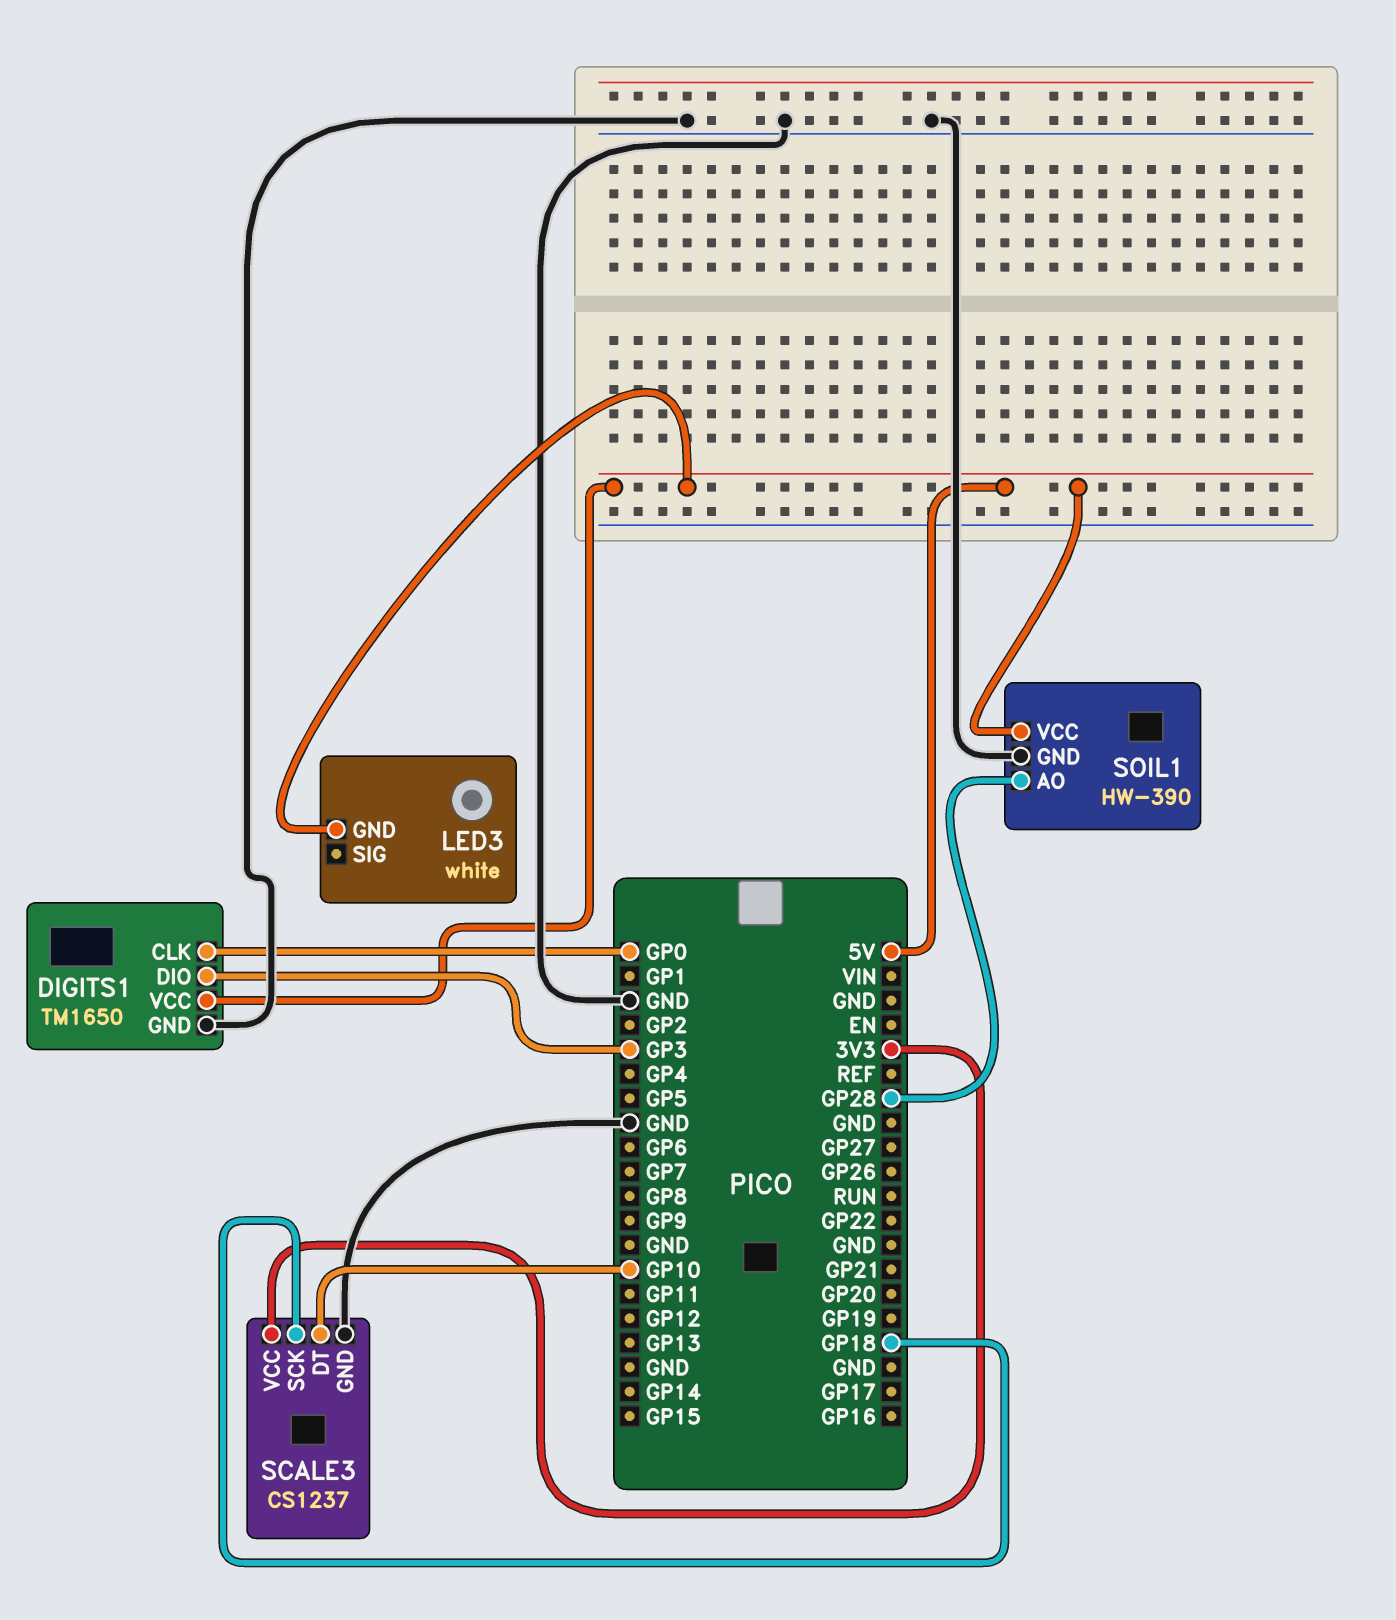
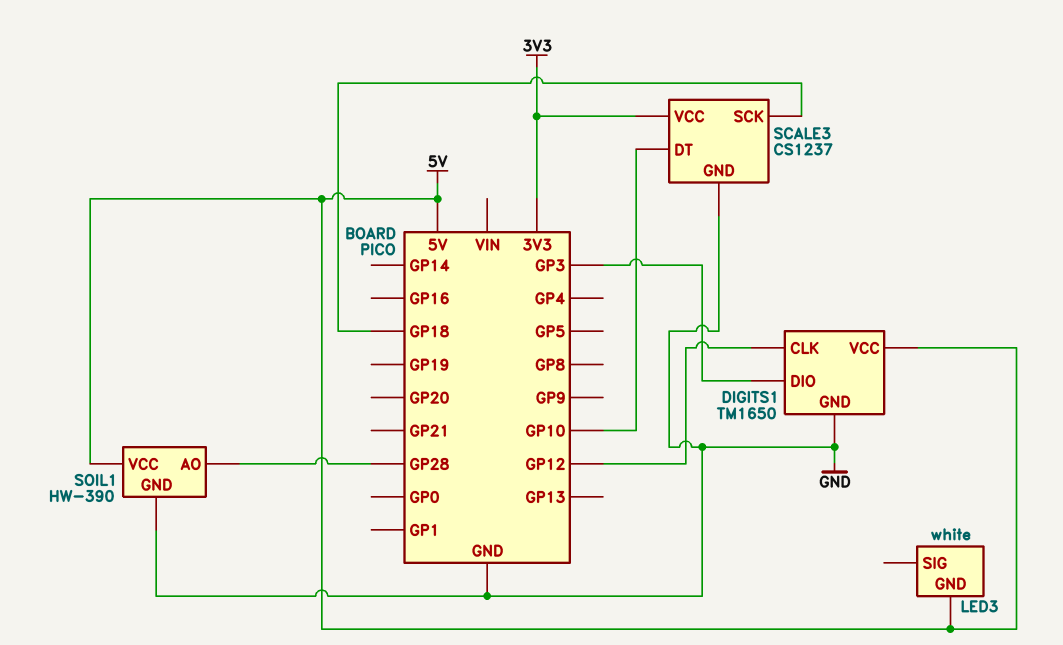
DIGITS1 pin CLK: GP0 -> GP12

